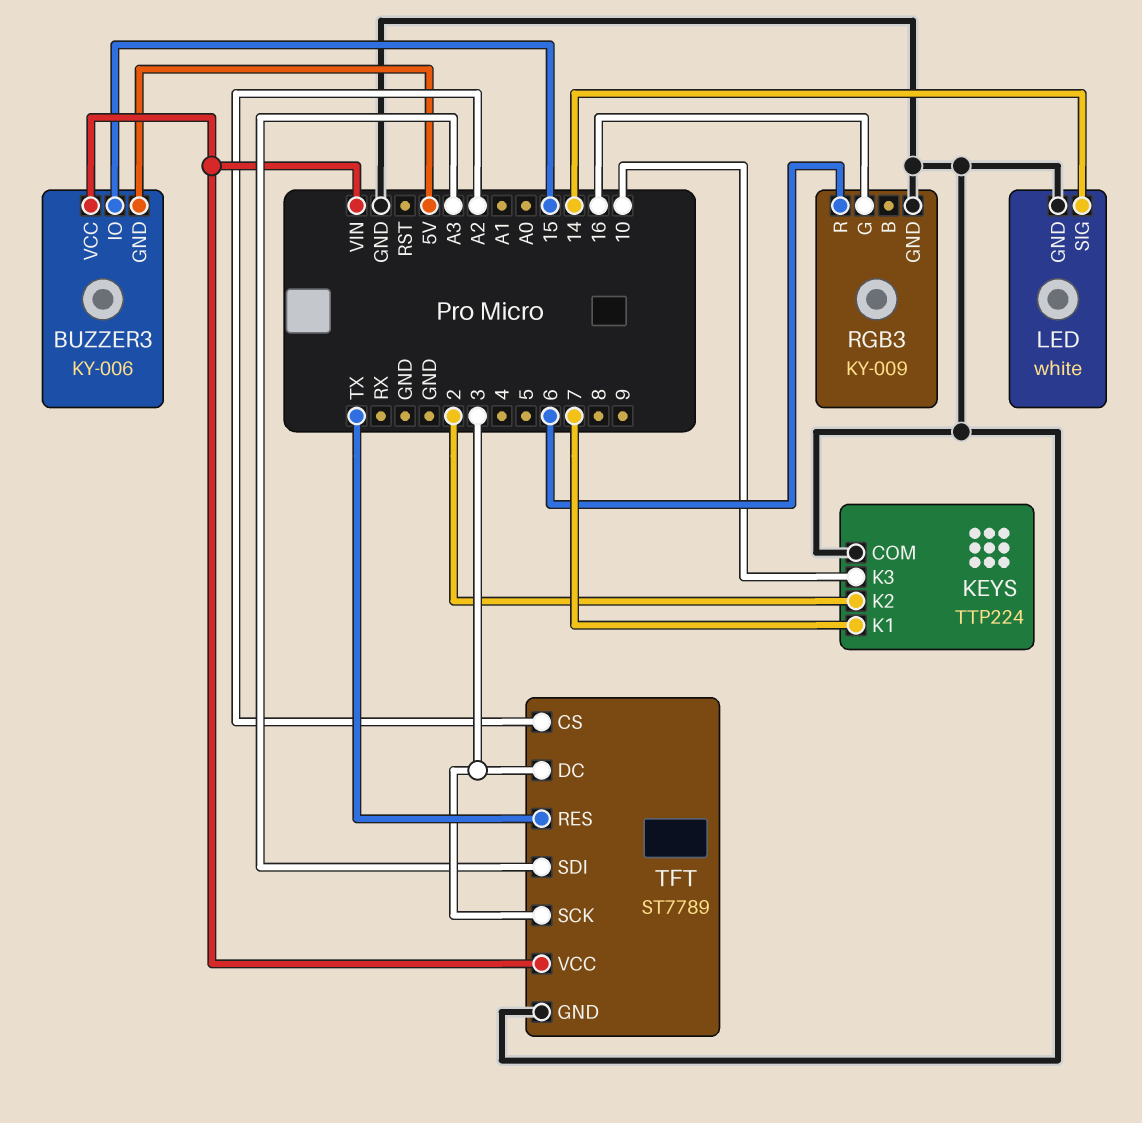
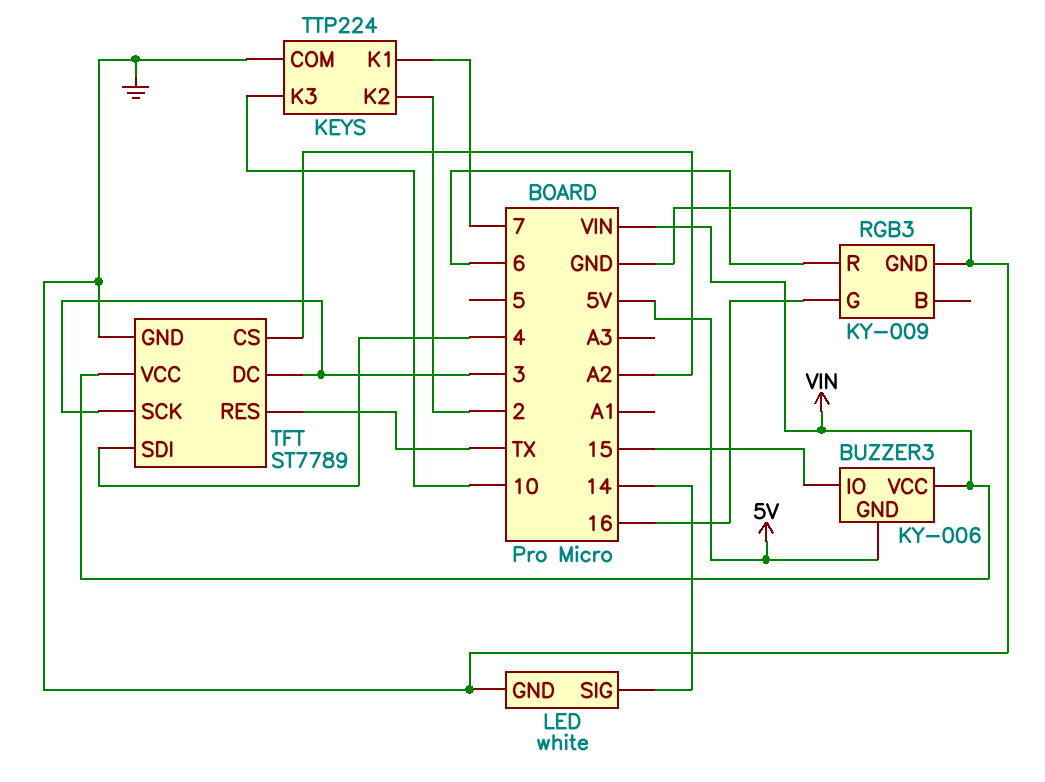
TFT pin SDI: A3 -> 4

